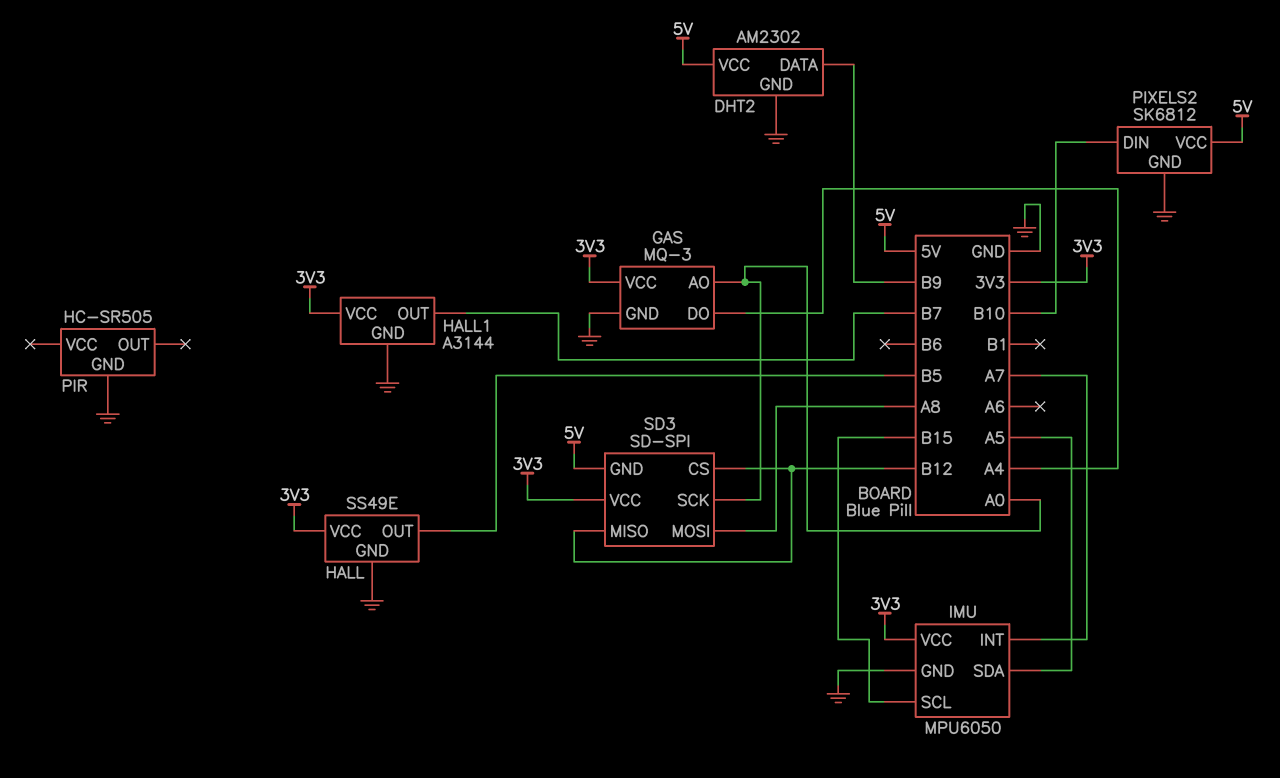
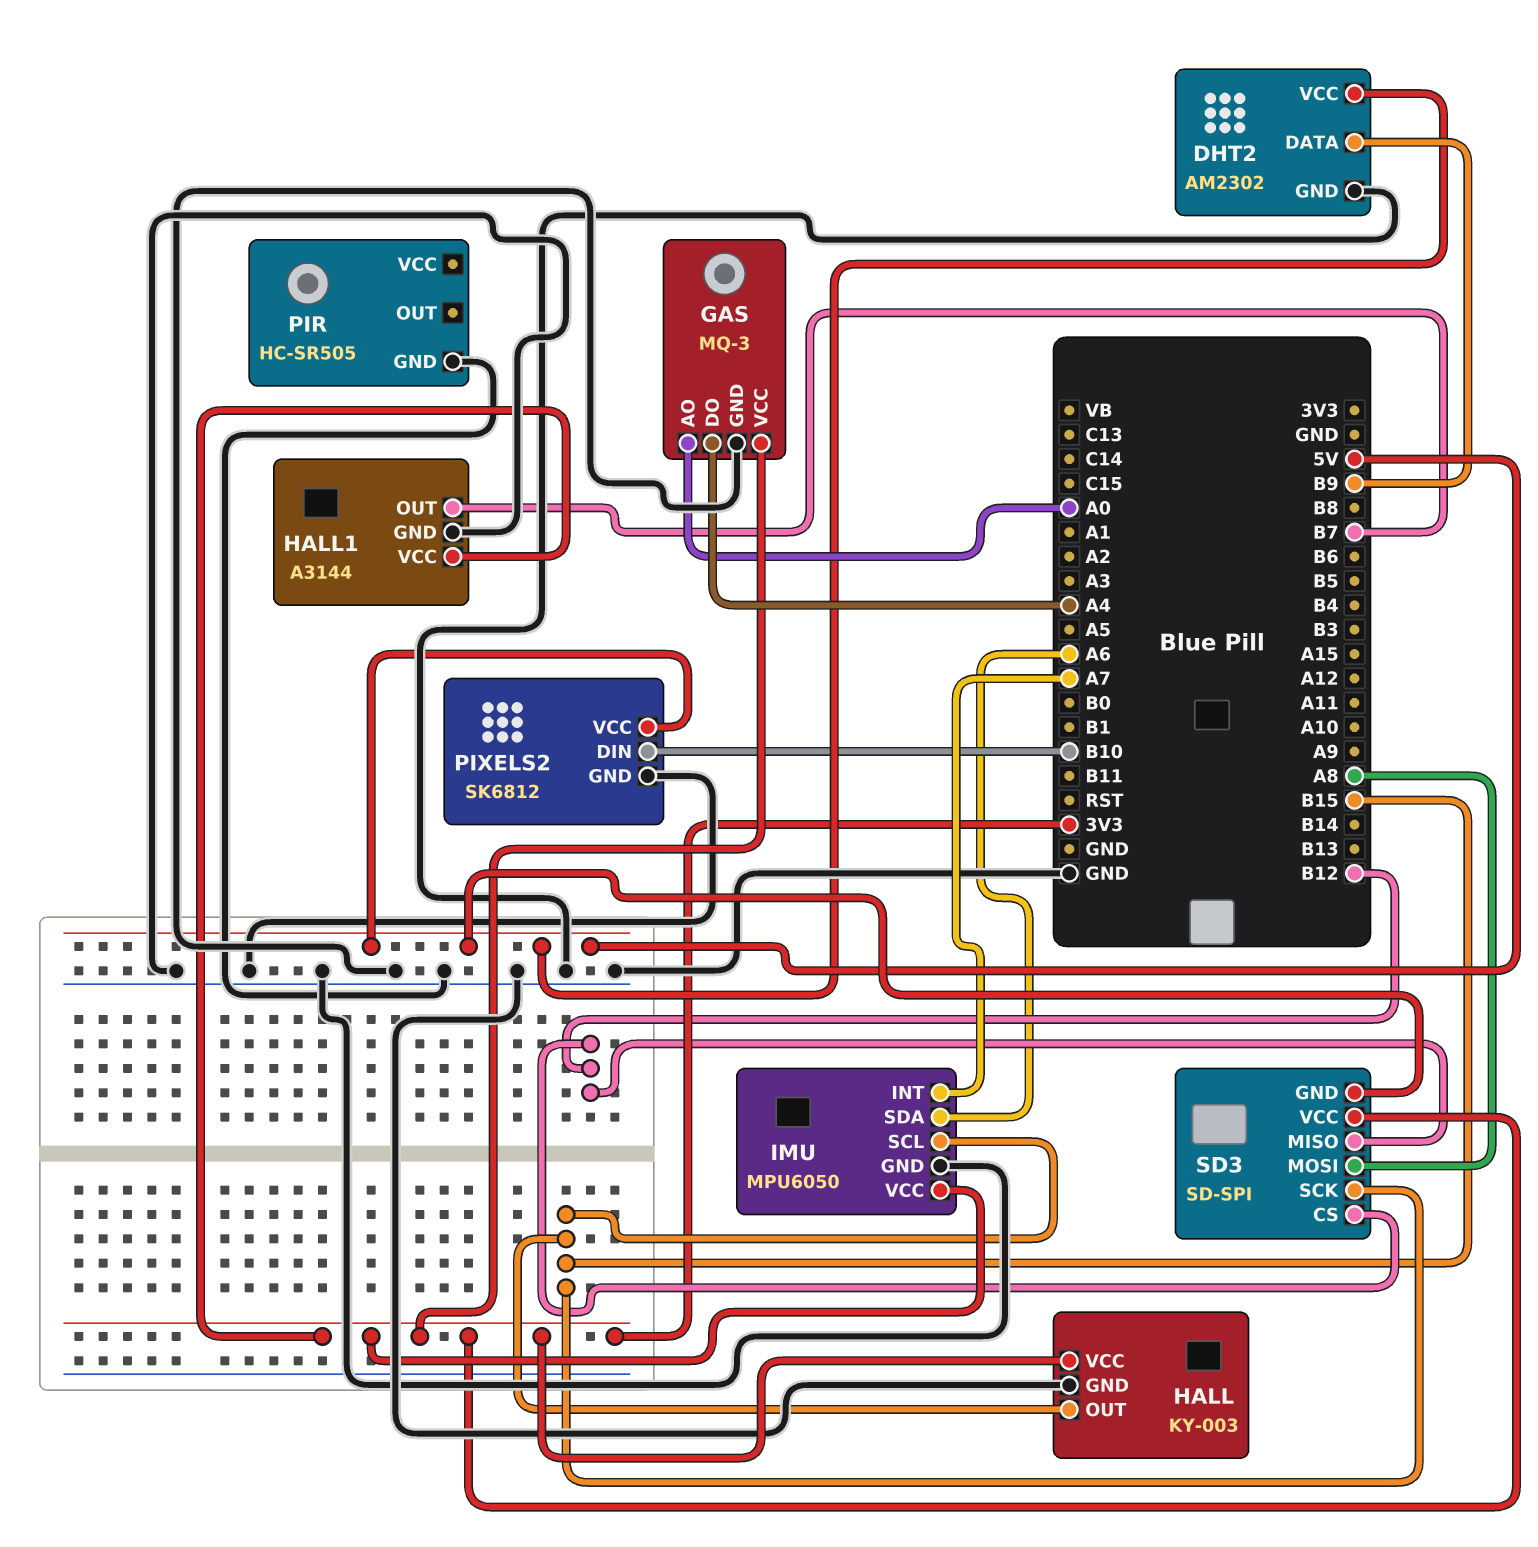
HALL: SS49E -> KY-003
HALL pin OUT: B5 -> B15
IMU pin SDA: A5 -> A6
SD3 pin SCK: A0 -> B15

